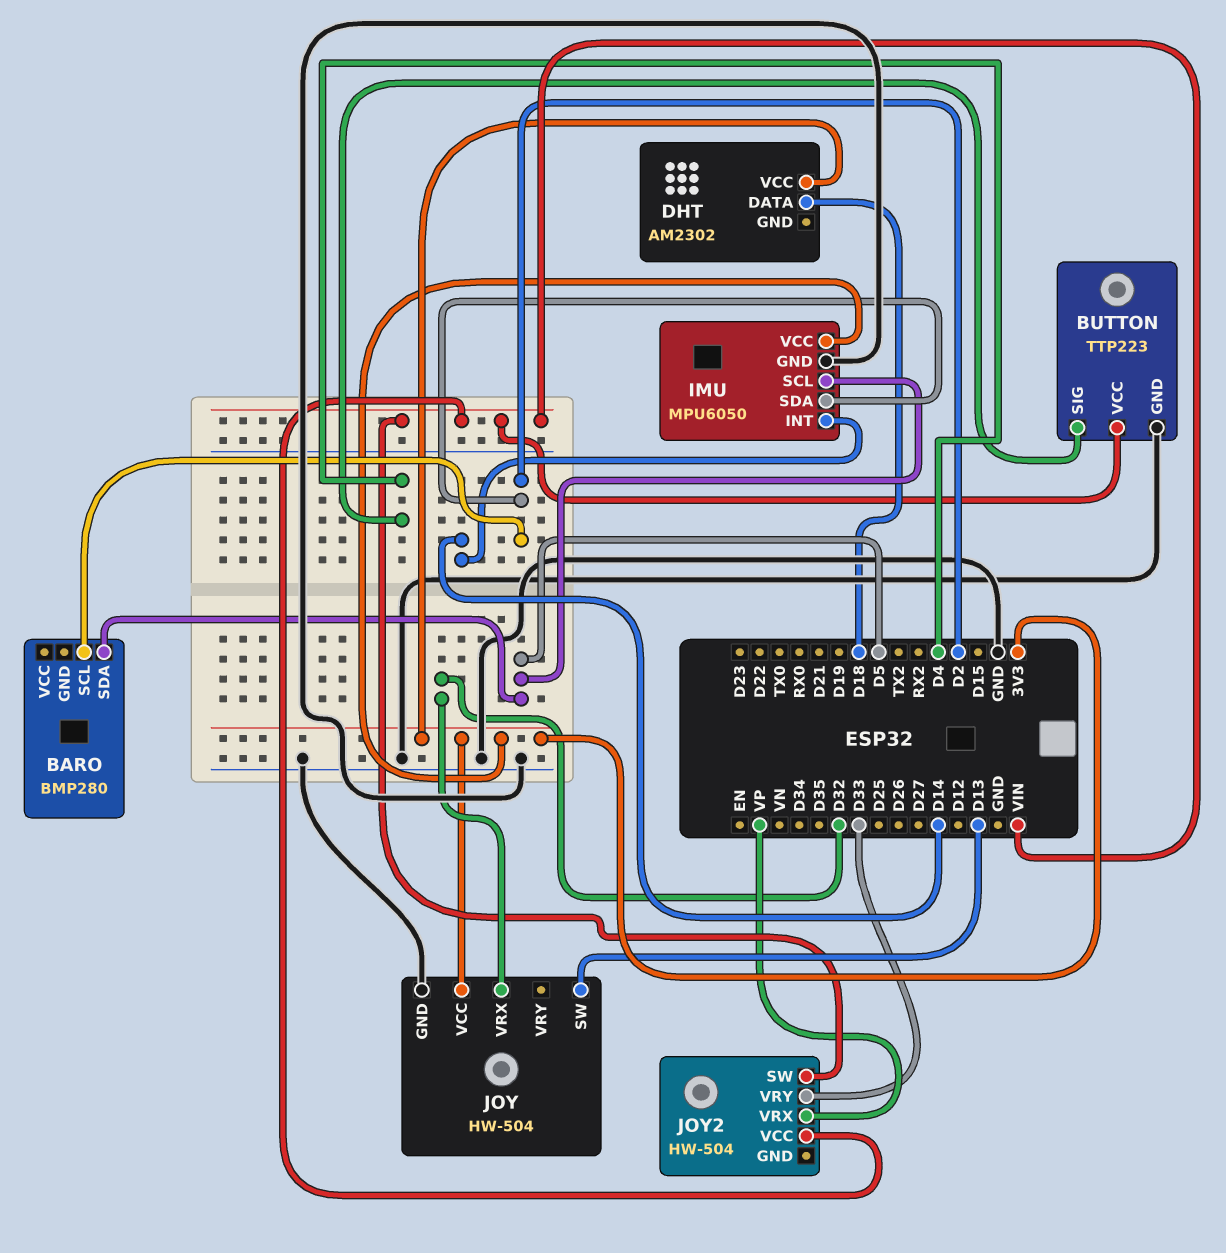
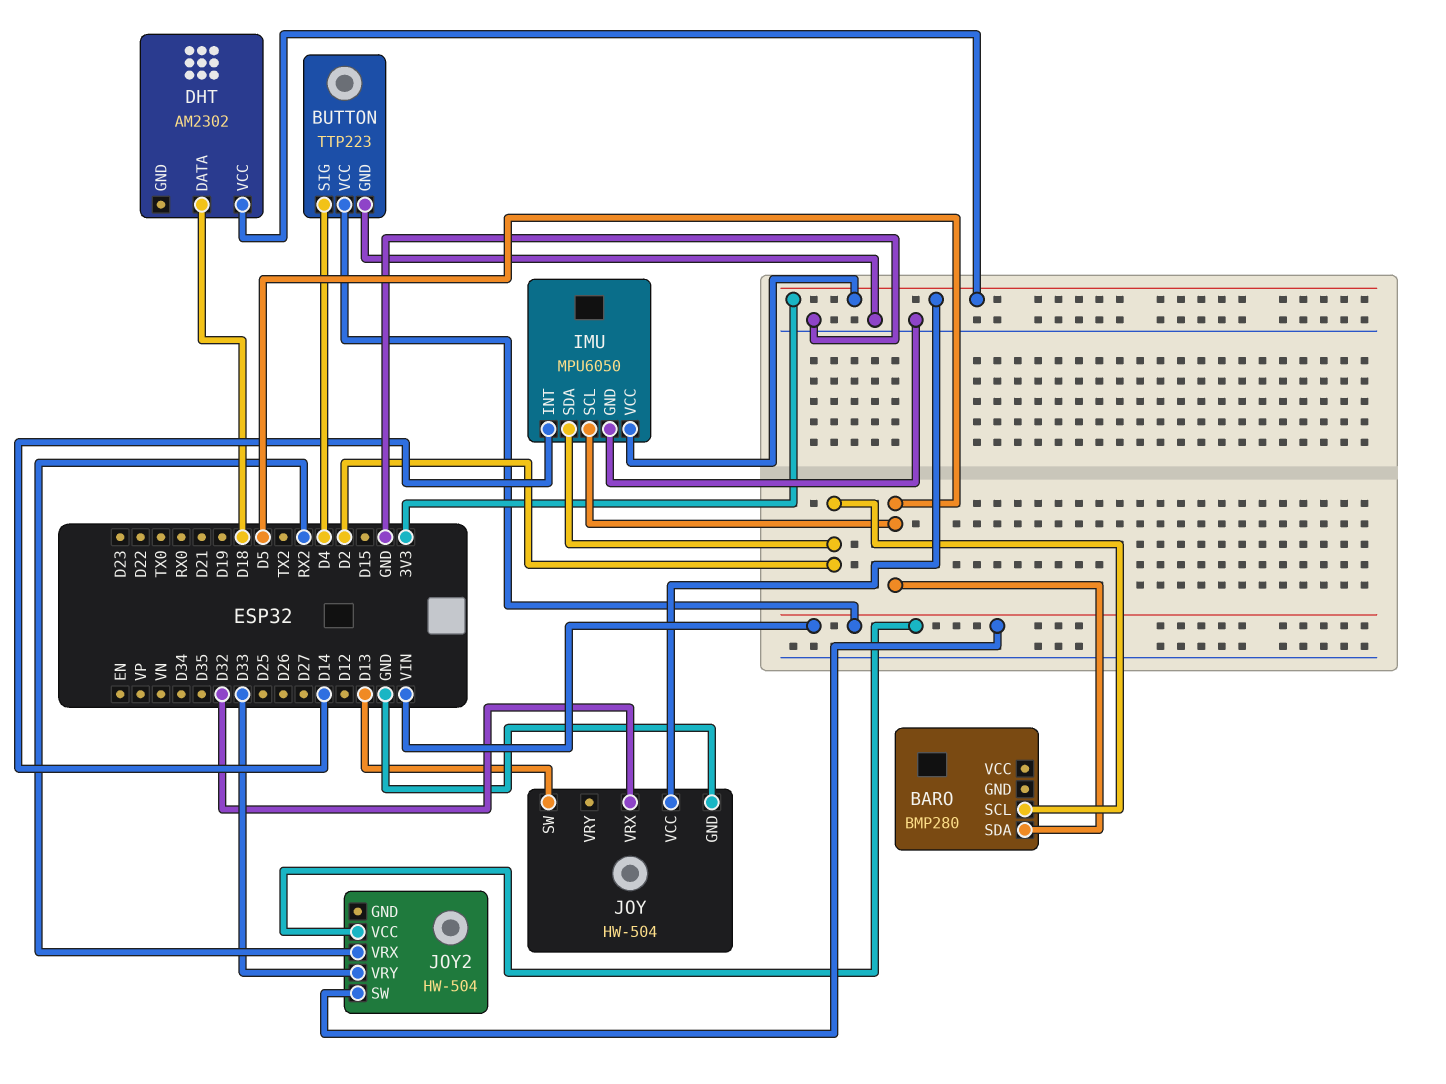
JOY2 pin VRX: VP -> RX2

